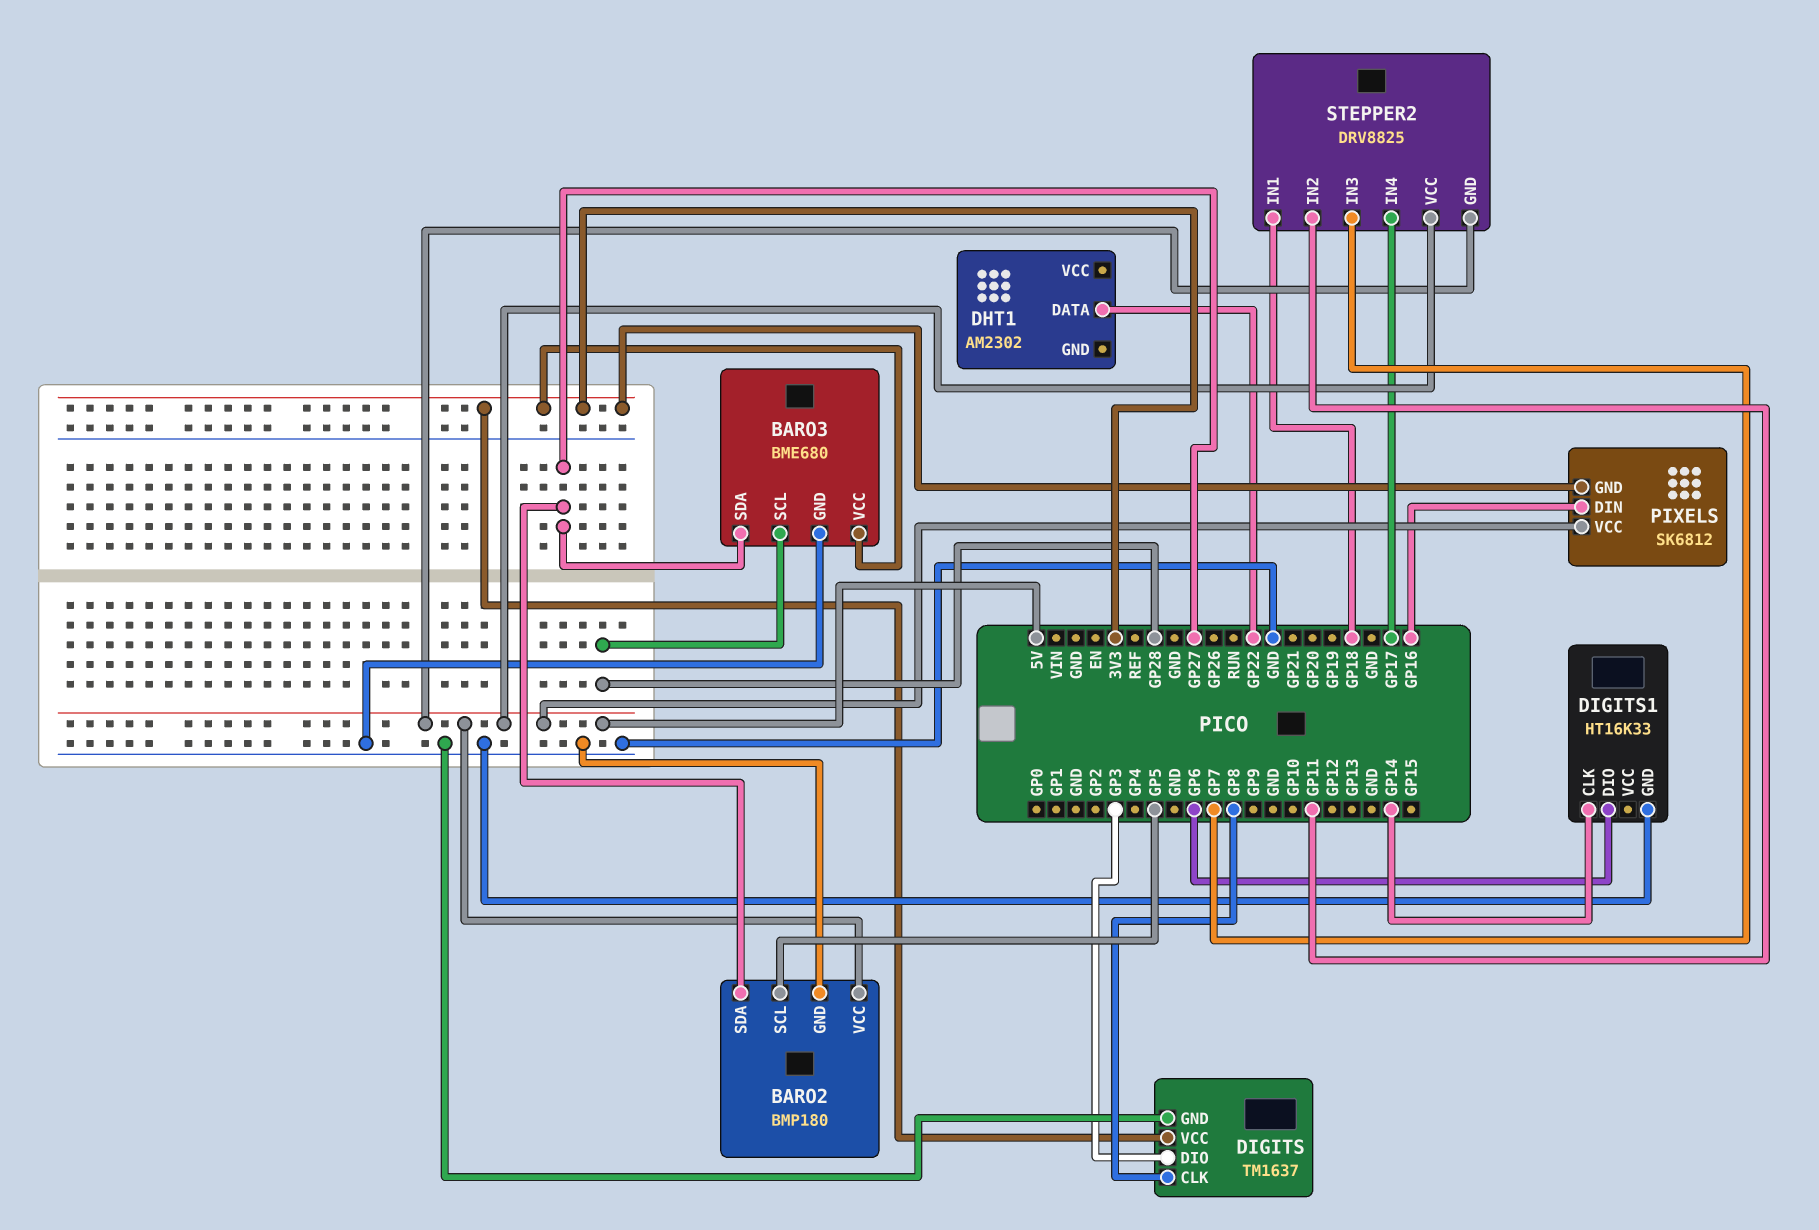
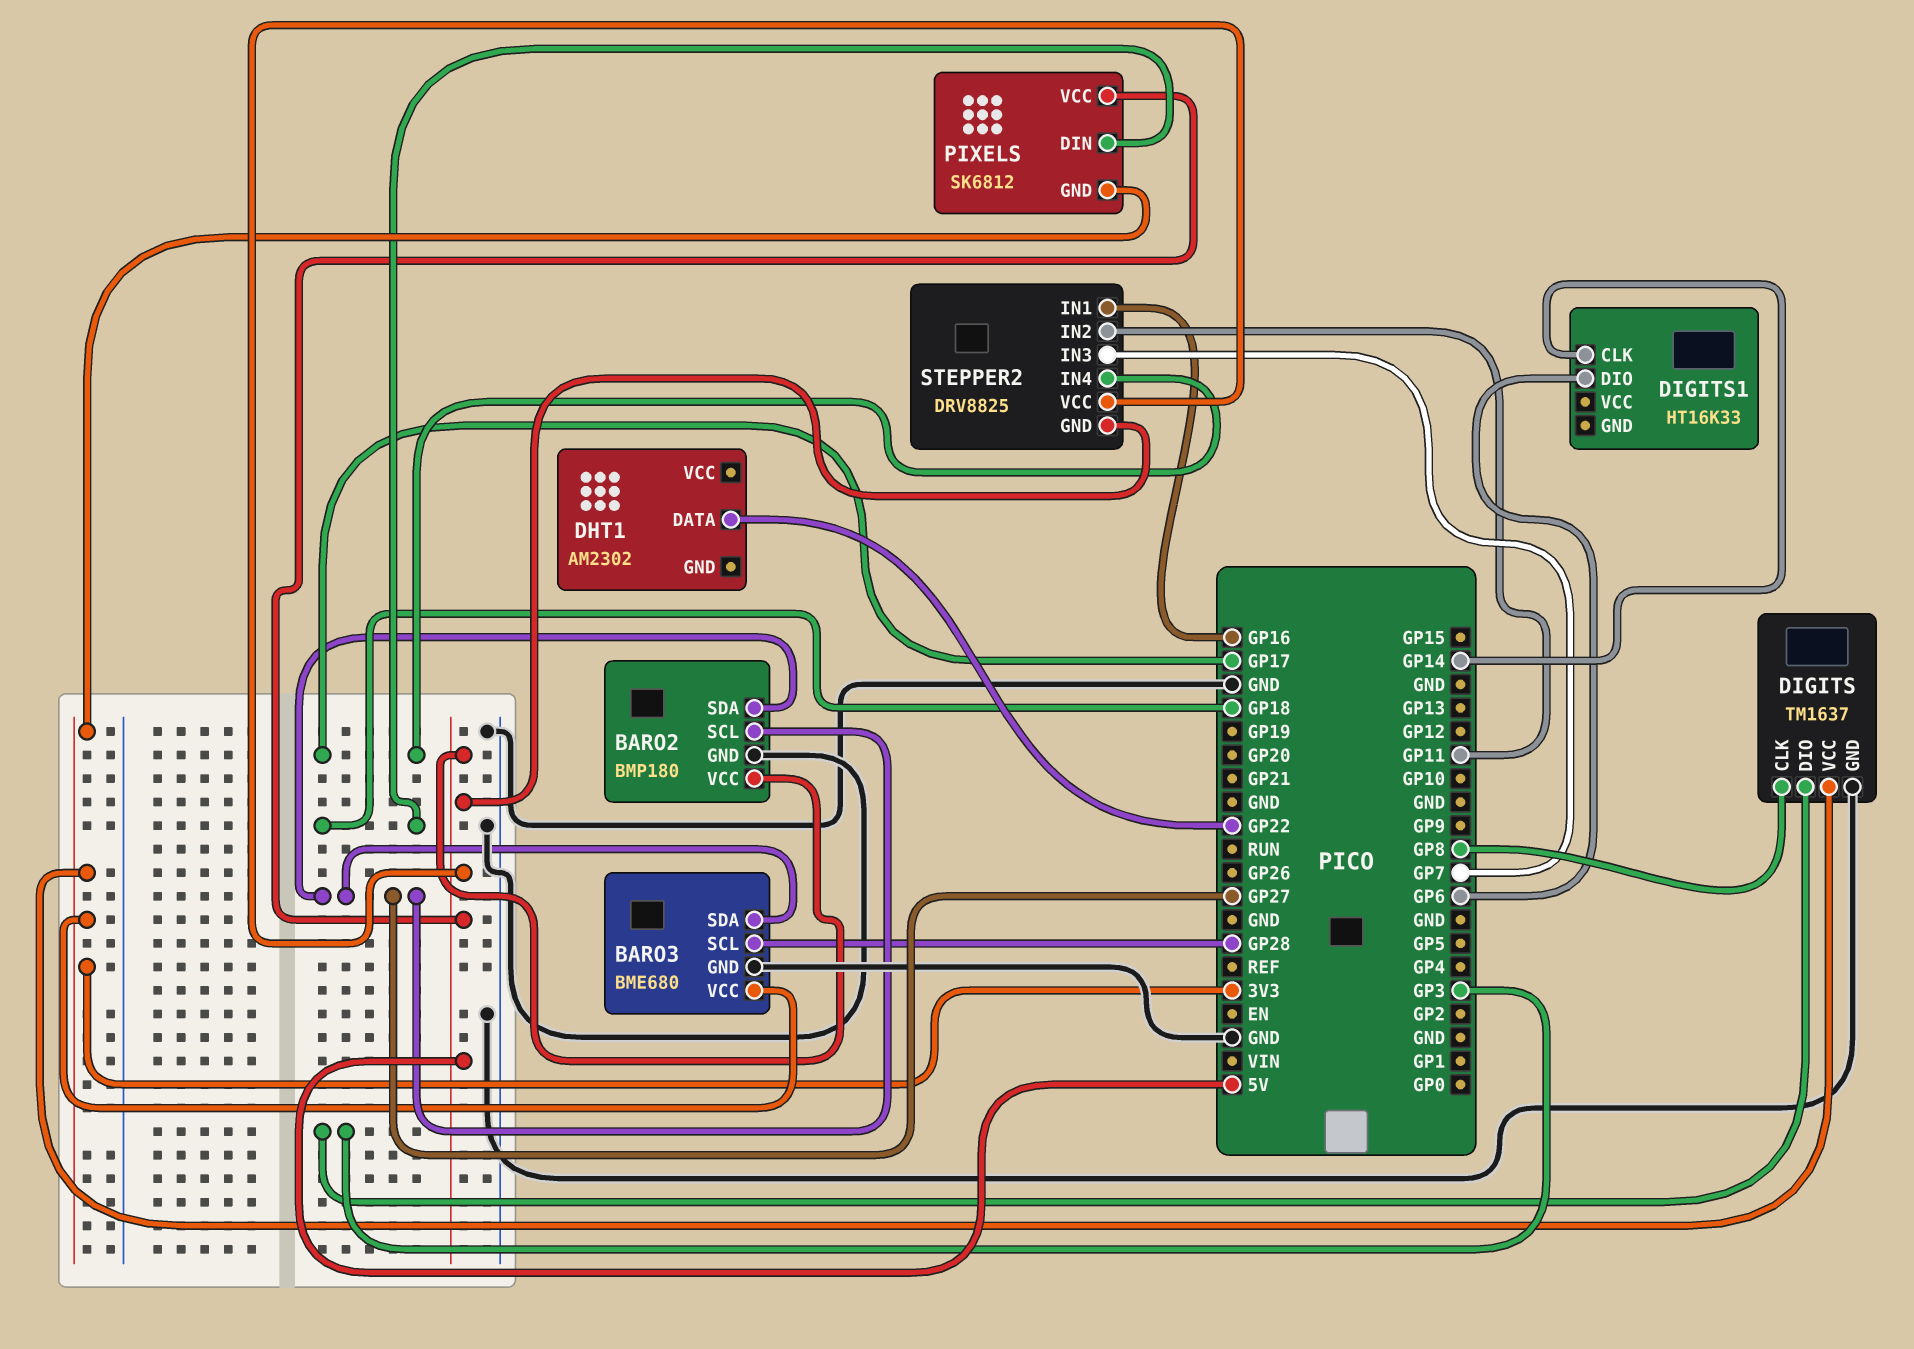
BARO2 pin SCL: GP5 -> GP27
DIGITS1 pin GND: GND -> none
PIXELS pin DIN: GP16 -> GP18
STEPPER2 pin IN1: GP18 -> GP16

